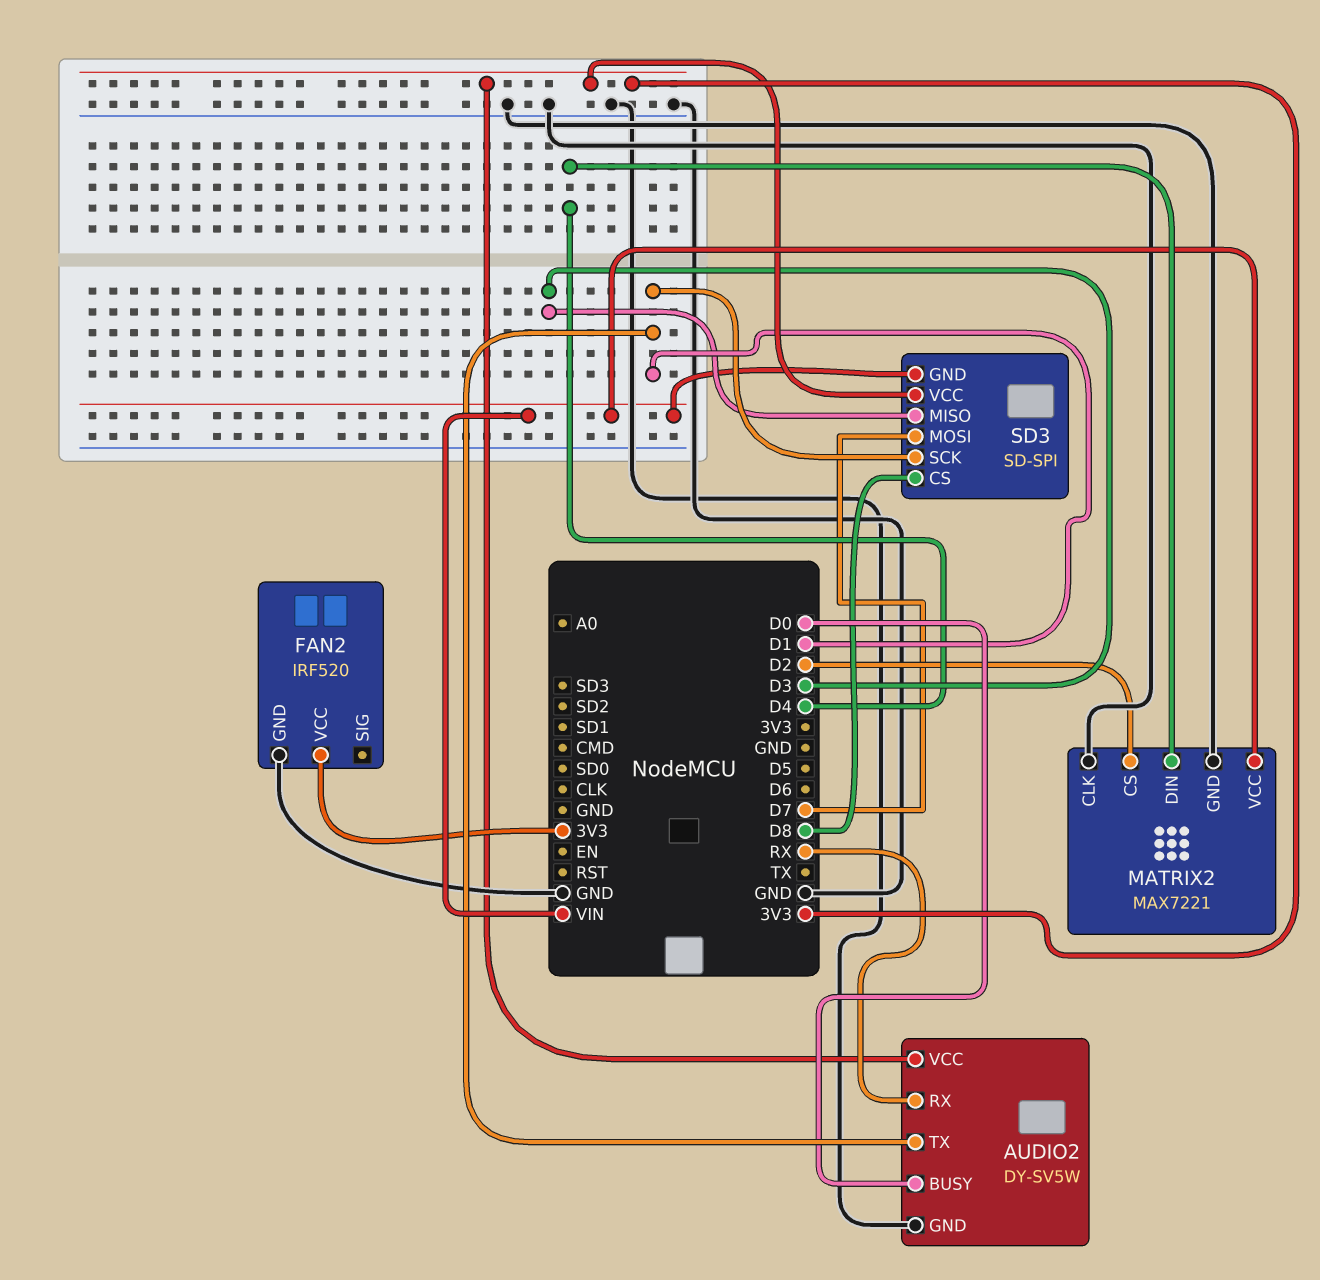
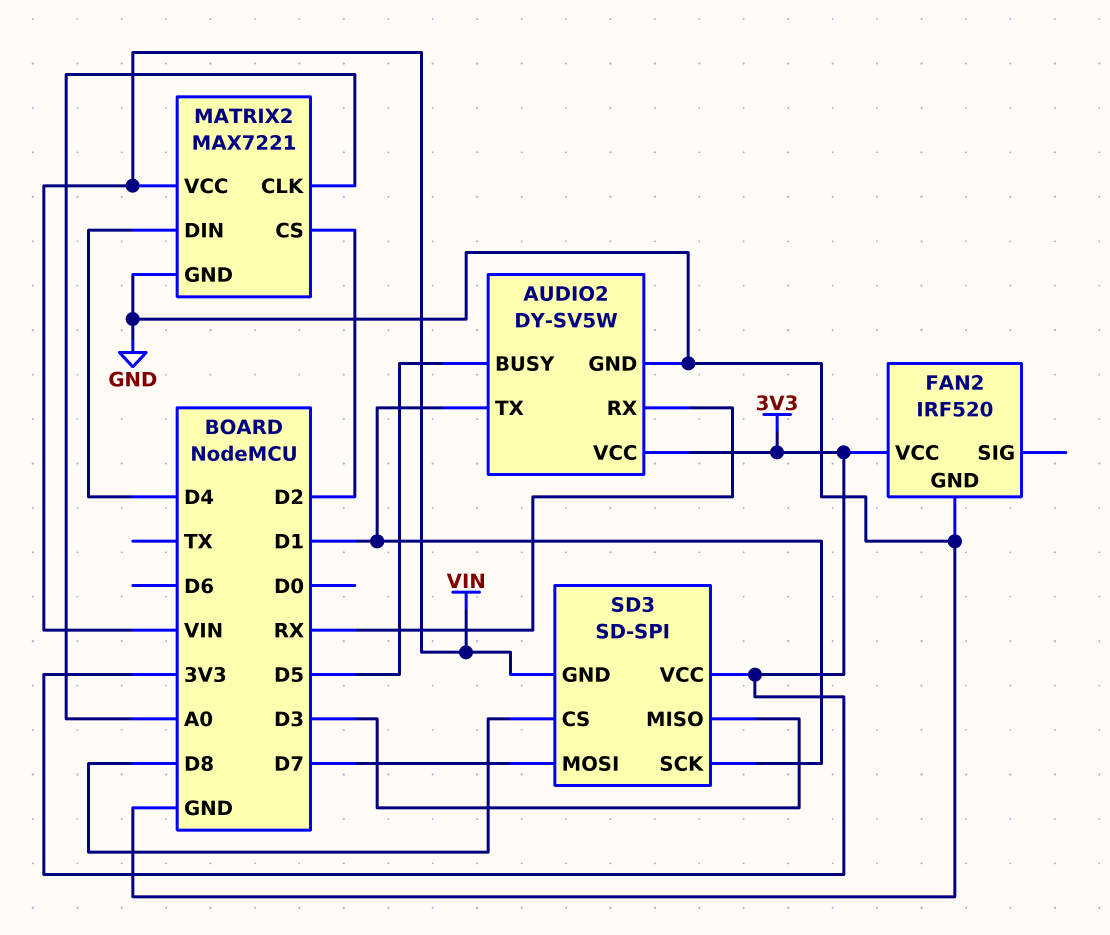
AUDIO2 pin BUSY: D0 -> D5
MATRIX2 pin CLK: GND -> A0

